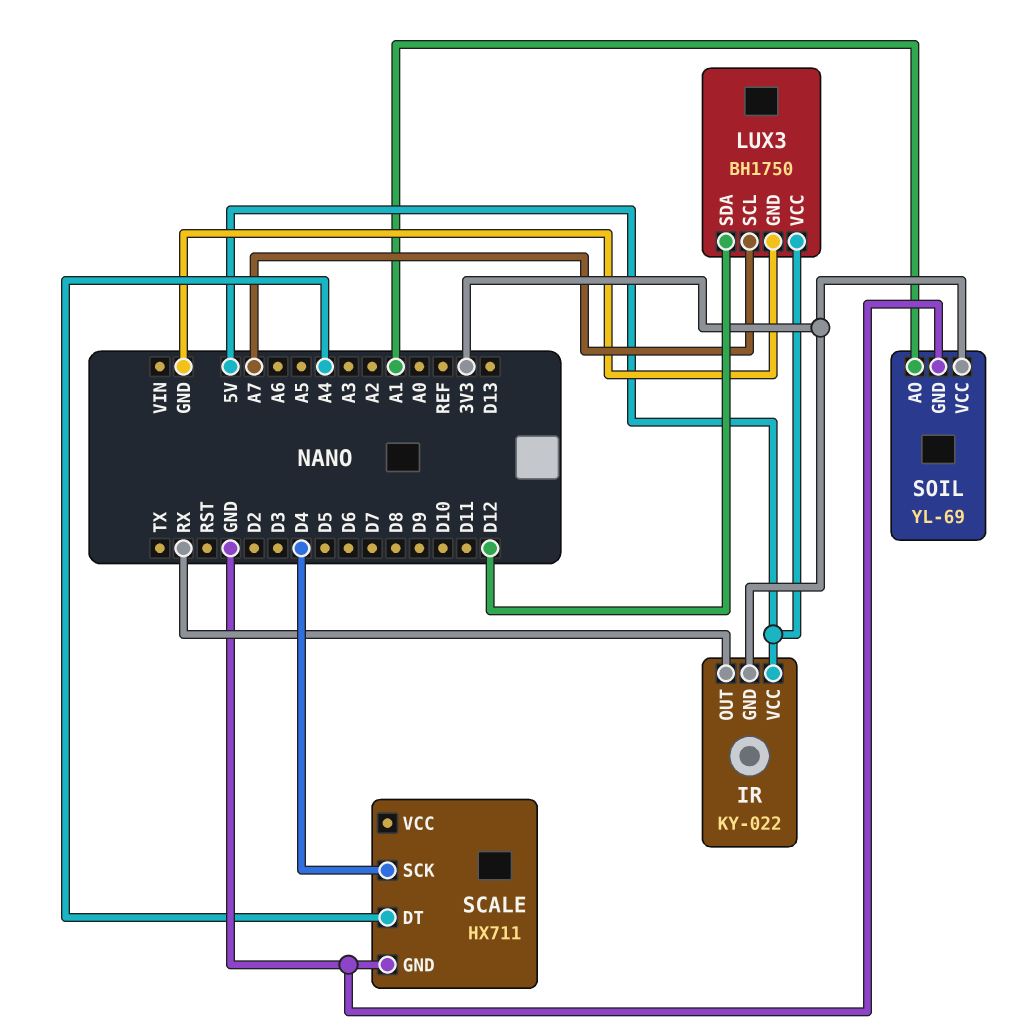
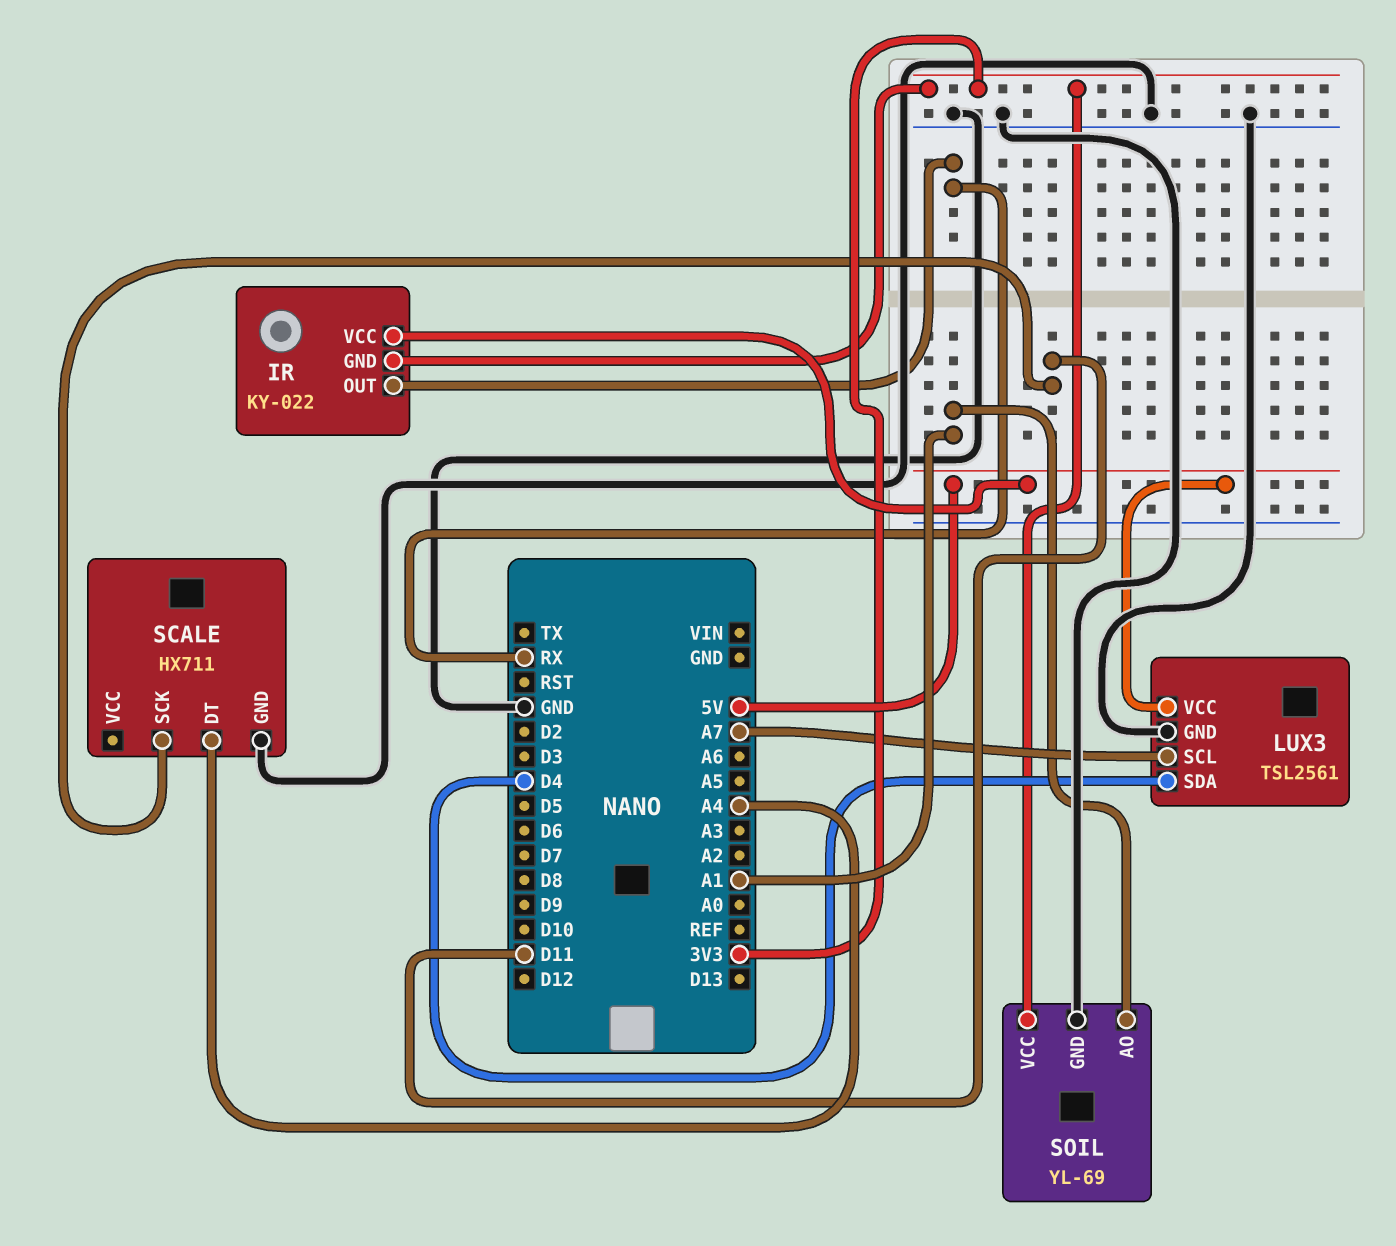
LUX3: BH1750 -> TSL2561
LUX3 pin SDA: D12 -> D4
SCALE pin SCK: D4 -> D11

